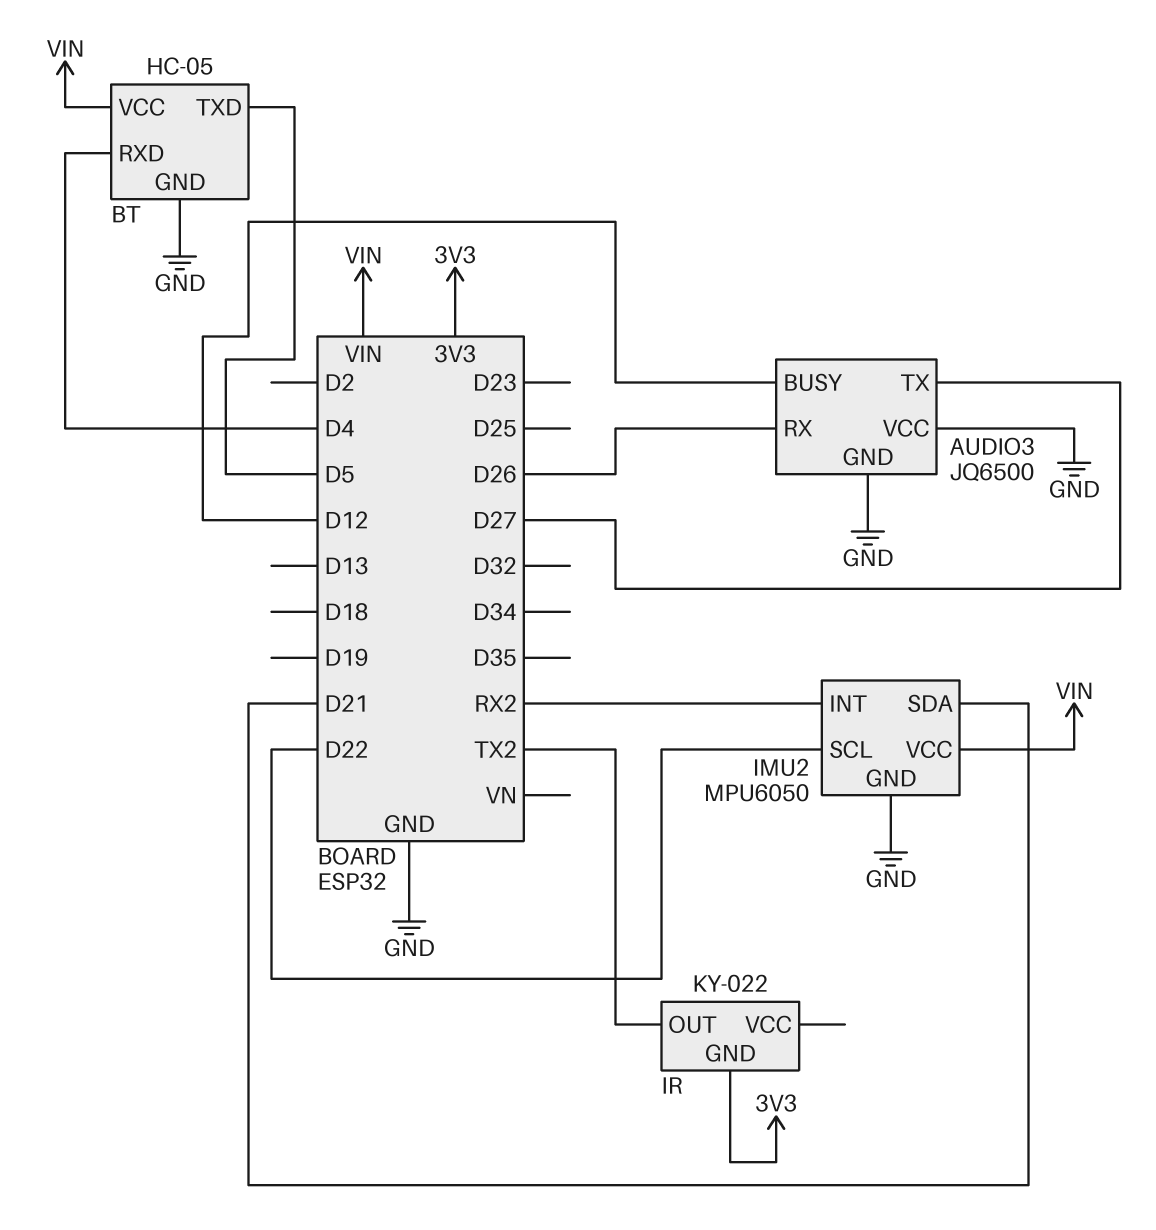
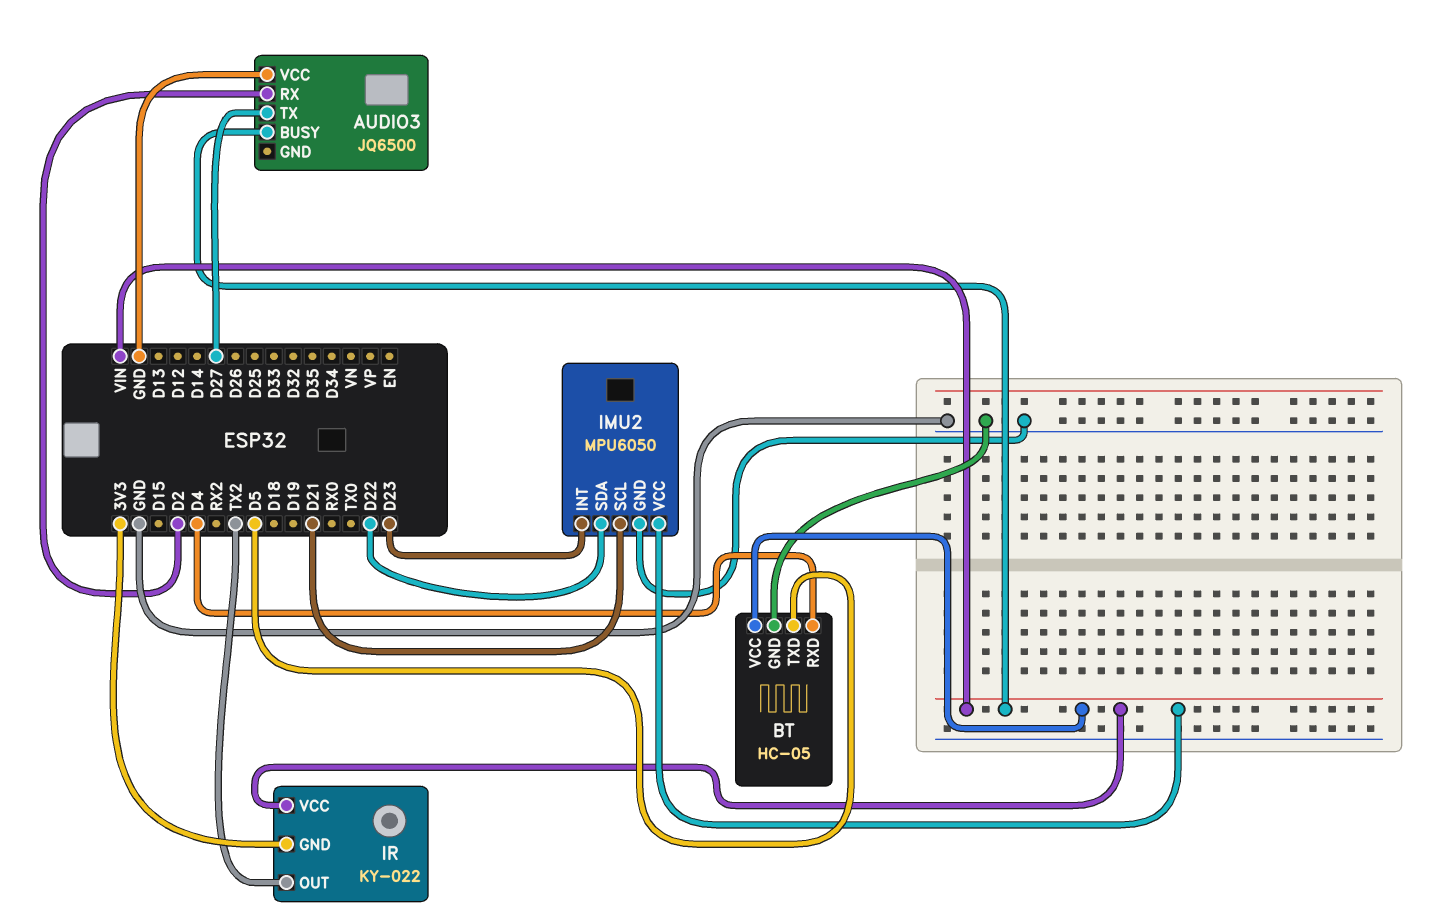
AUDIO3 pin BUSY: D12 -> VIN
AUDIO3 pin GND: GND -> none
AUDIO3 pin RX: D26 -> D2
IMU2 pin INT: RX2 -> D23
IMU2 pin SCL: D22 -> D21
IMU2 pin SDA: D21 -> D22
IR pin VCC: none -> VIN

